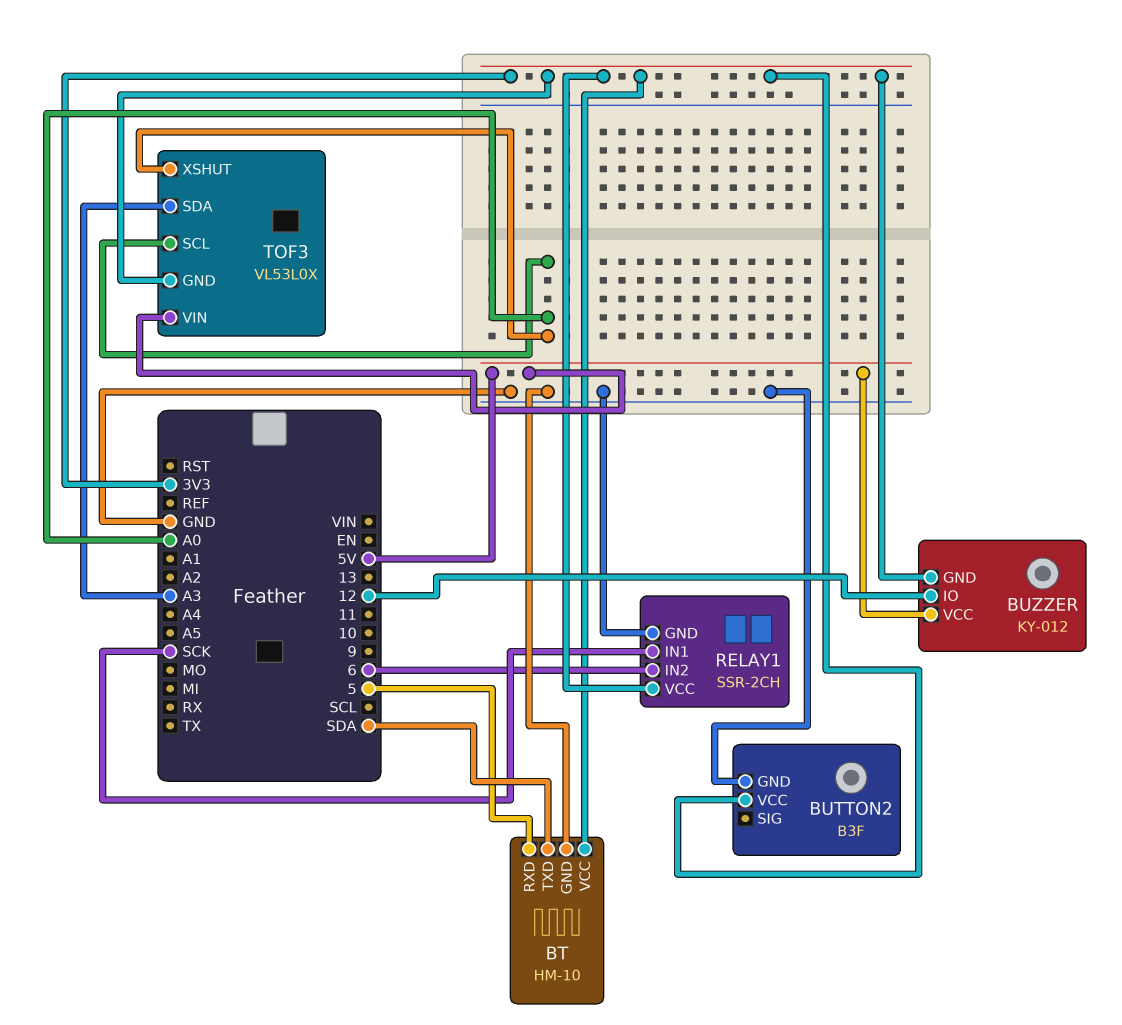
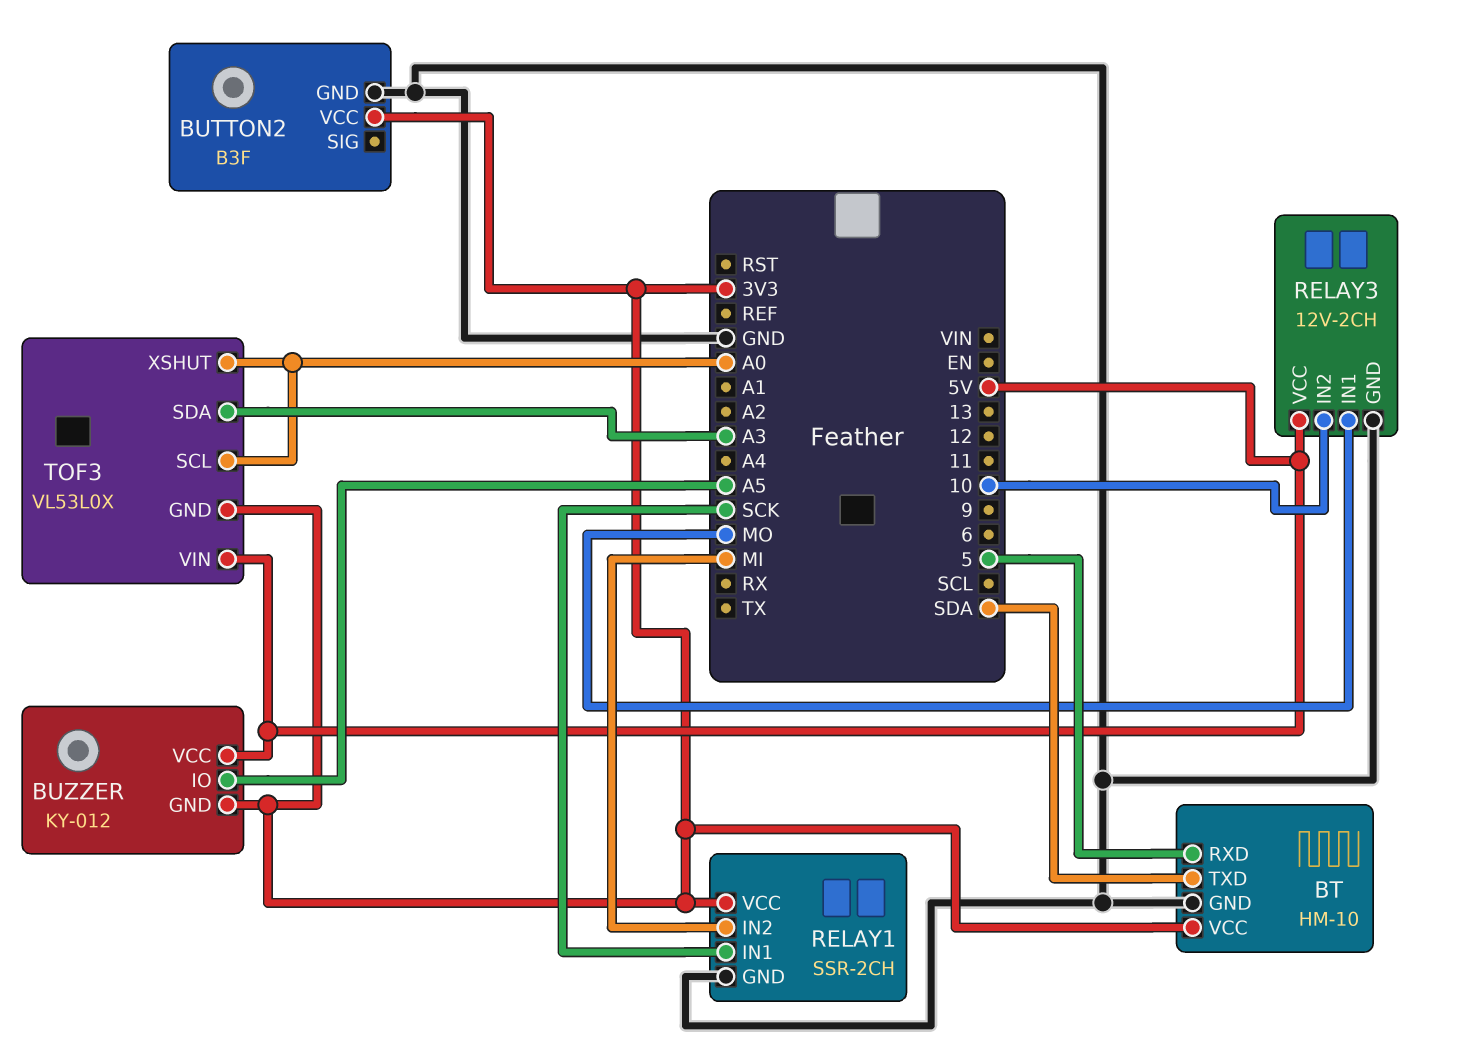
BUZZER pin IO: 12 -> A5
RELAY1 pin IN2: 6 -> MI
RELAY3: none -> 12V-2CH
RELAY3 pin GND: none -> GND
RELAY3 pin IN1: none -> MO
RELAY3 pin IN2: none -> 10
RELAY3 pin VCC: none -> 5V

